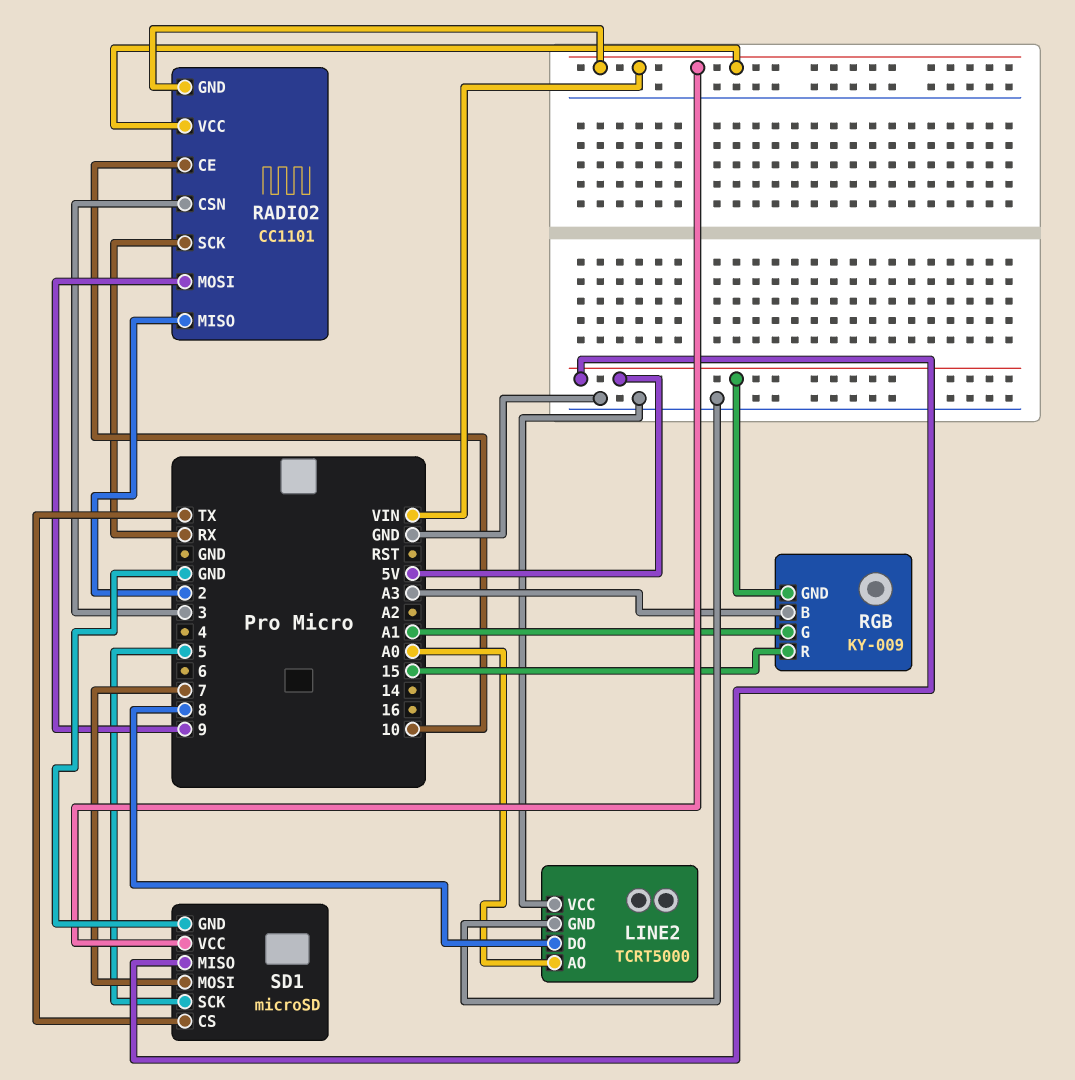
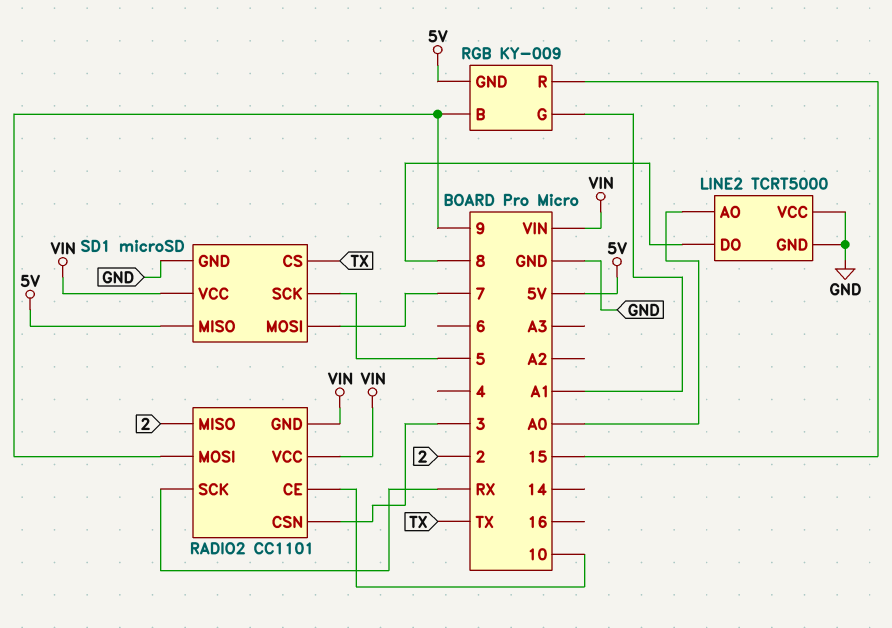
RGB pin B: A3 -> 9

